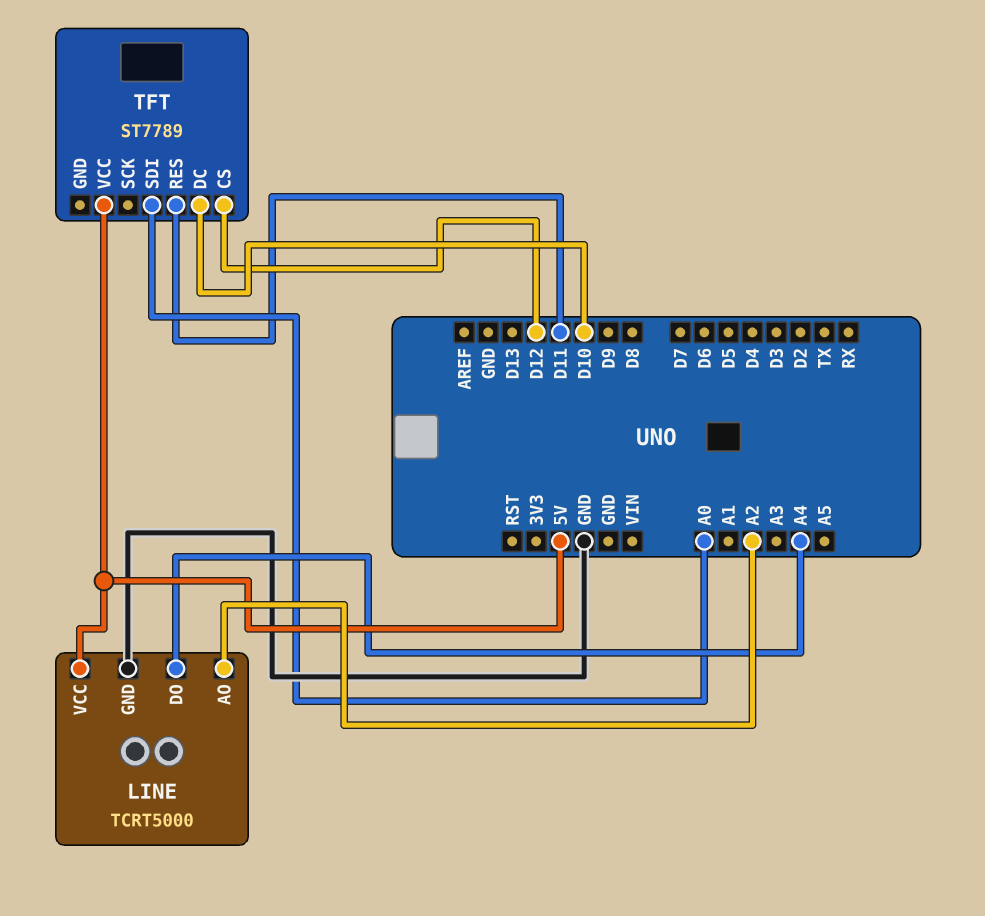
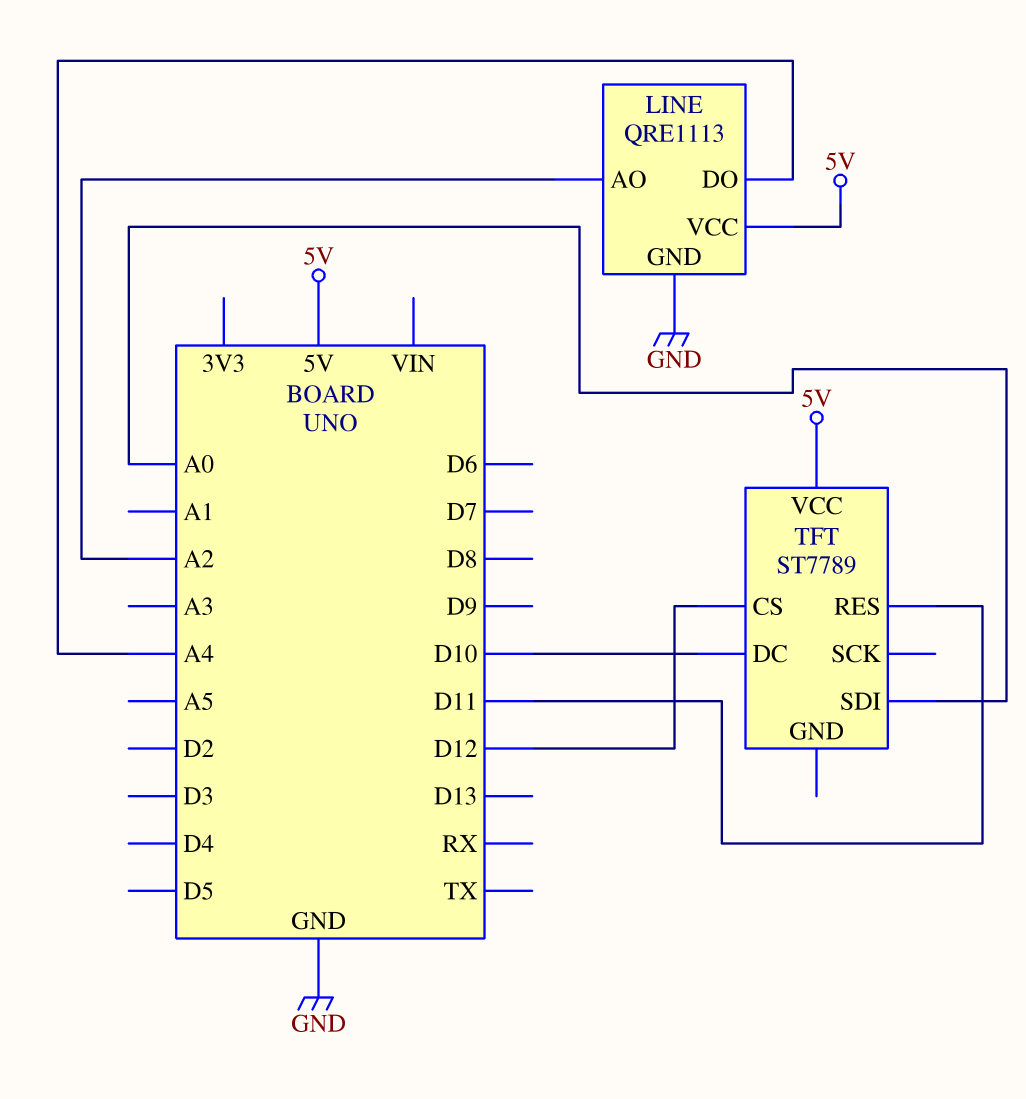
LINE: TCRT5000 -> QRE1113

